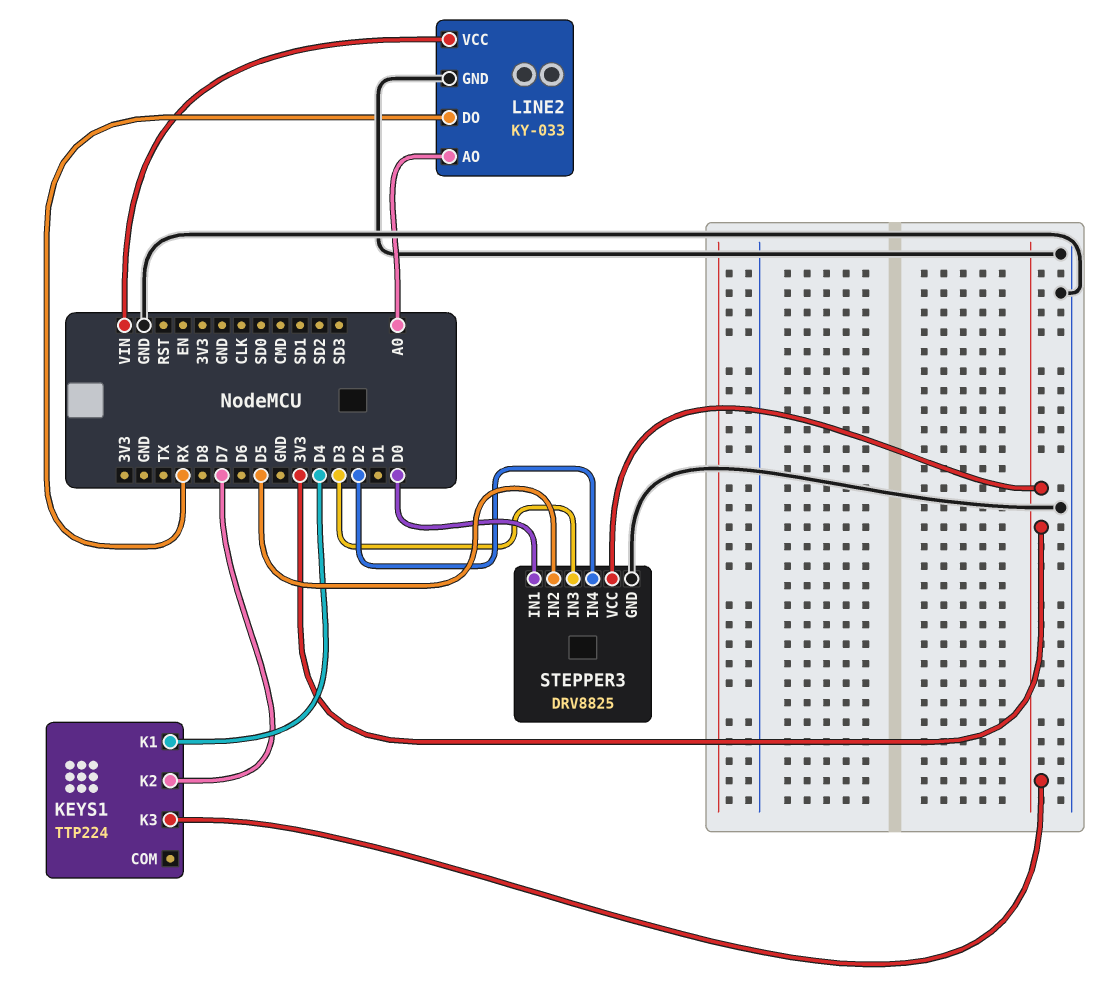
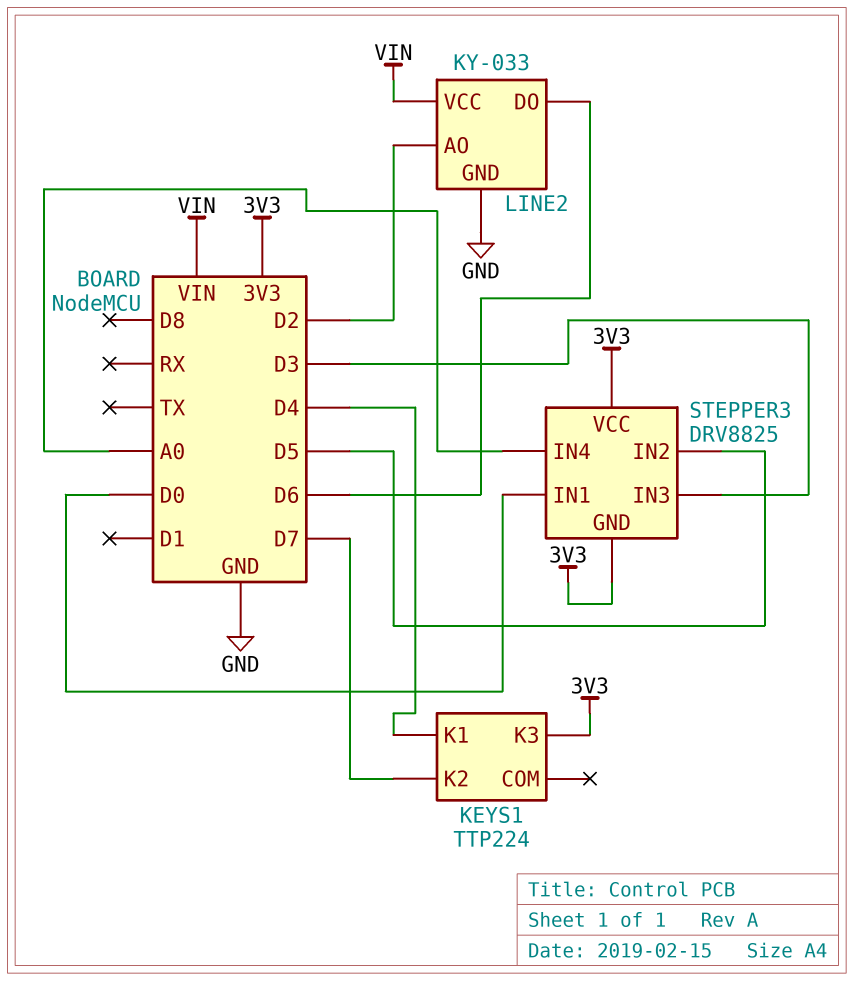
LINE2 pin AO: A0 -> D2
LINE2 pin DO: RX -> D6
STEPPER3 pin GND: GND -> 3V3
STEPPER3 pin IN4: D2 -> A0

